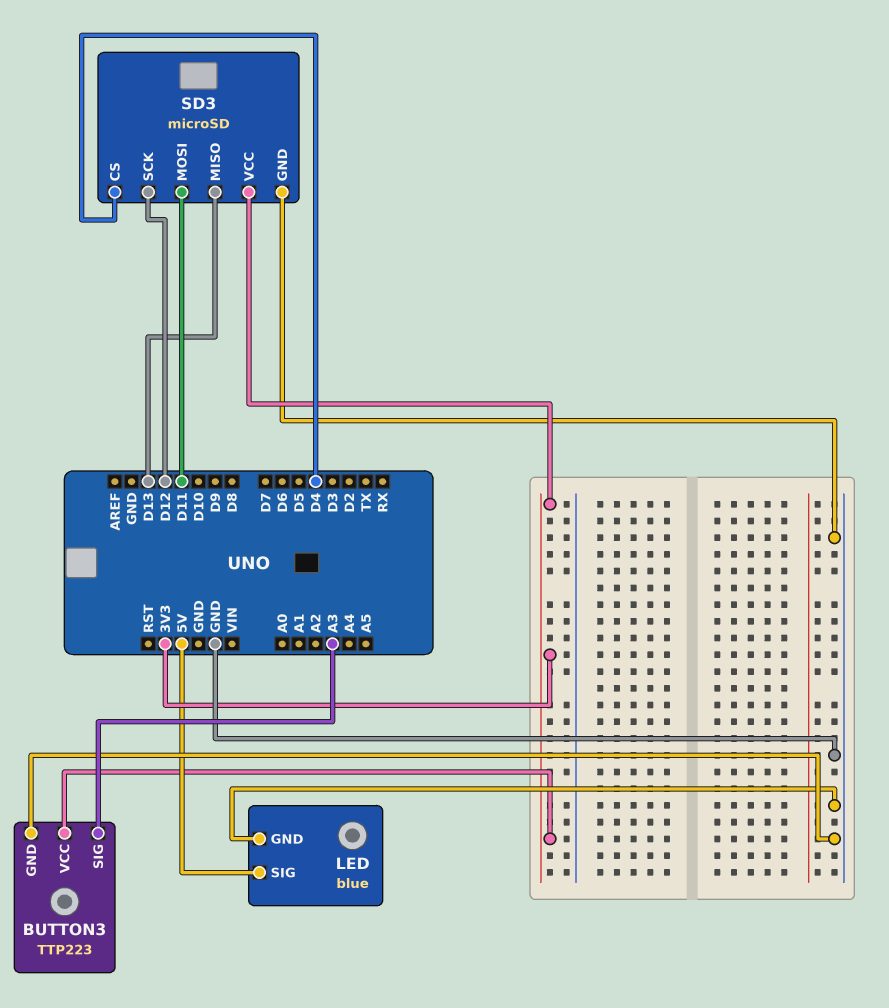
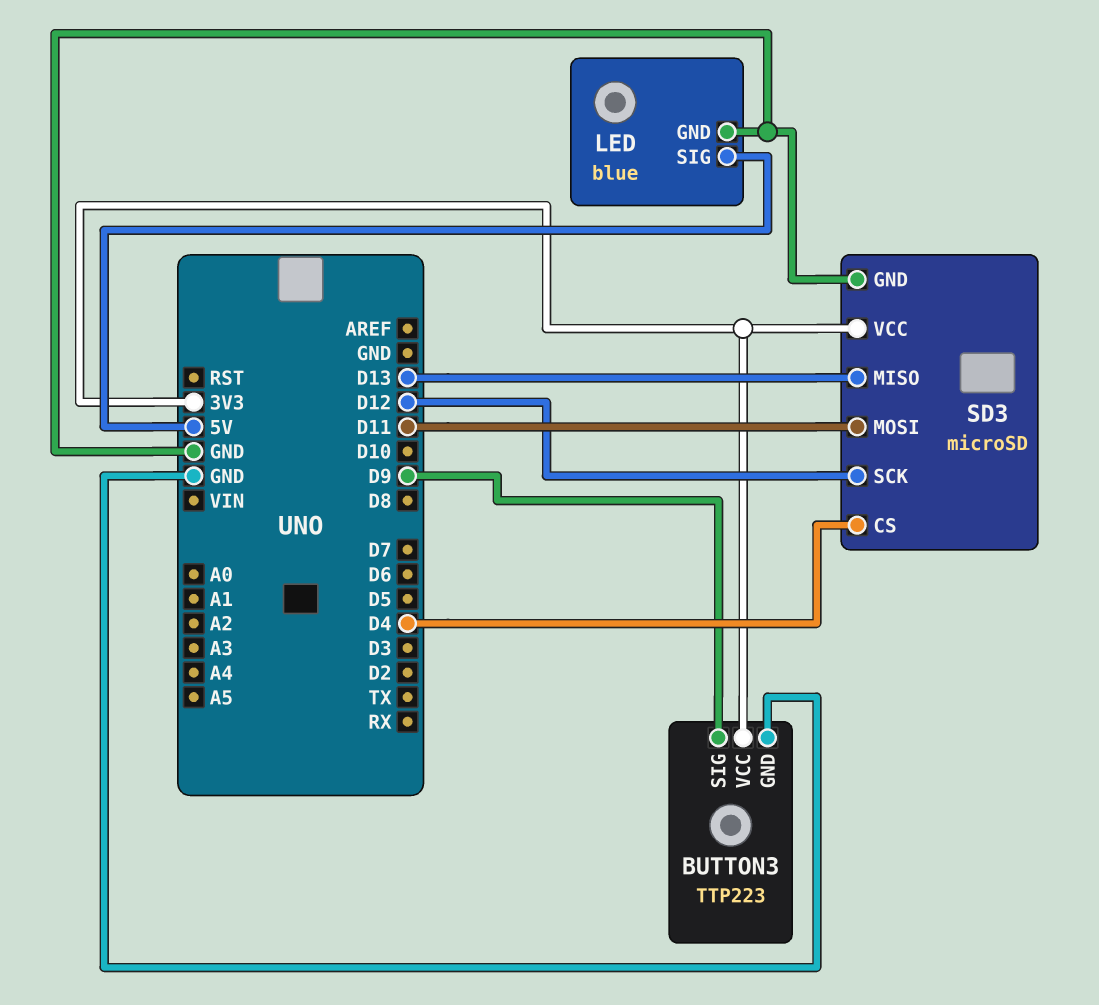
BUTTON3 pin SIG: A3 -> D9

